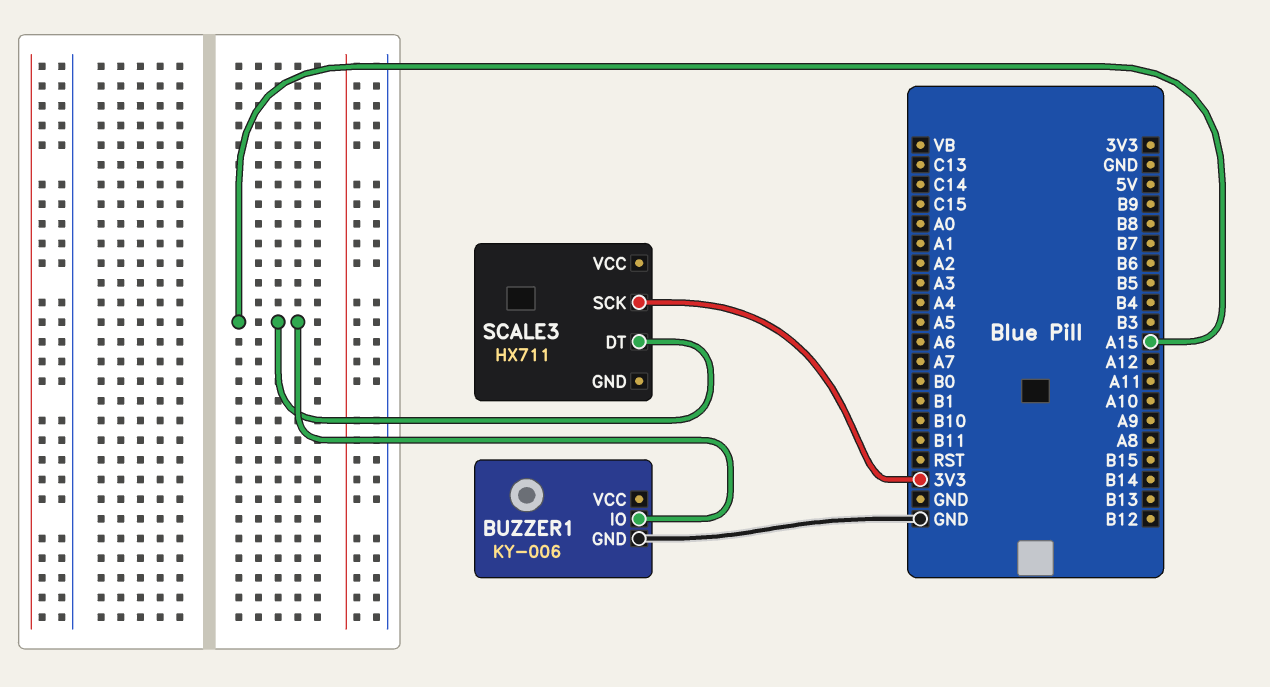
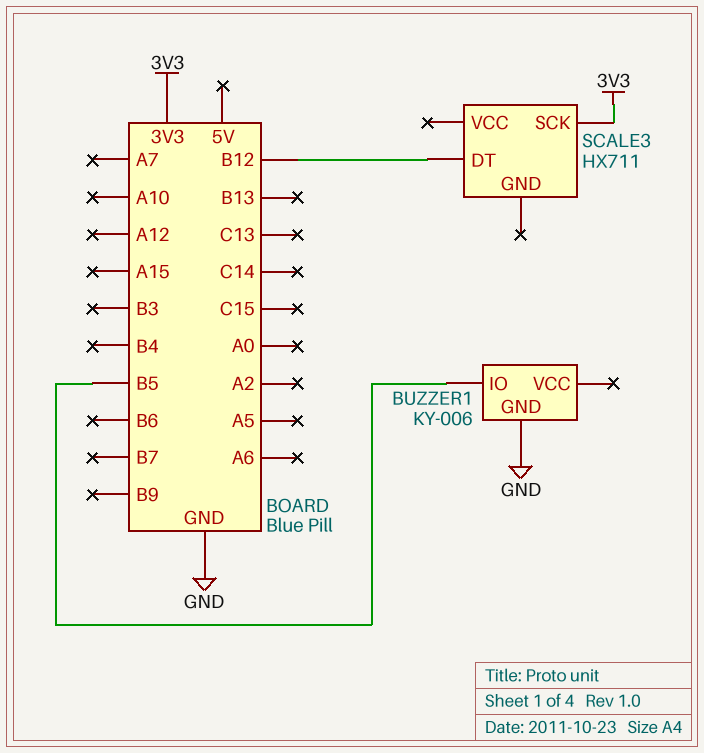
BUZZER1 pin IO: A15 -> B5
SCALE3 pin DT: A15 -> B12

